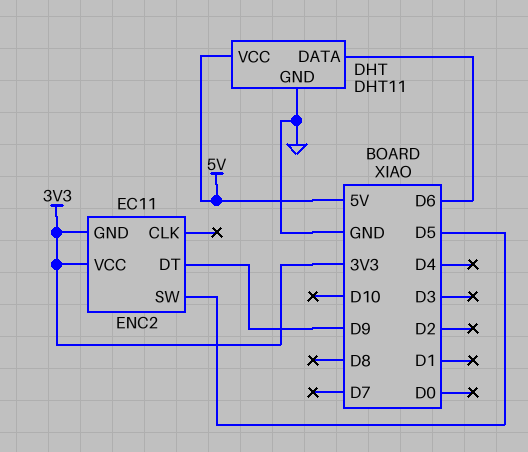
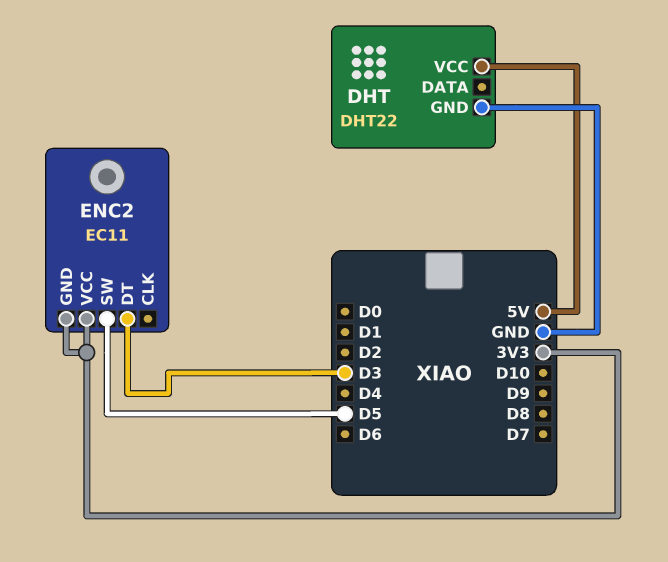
DHT: DHT11 -> DHT22
DHT pin DATA: D6 -> none
ENC2 pin DT: D9 -> D3

